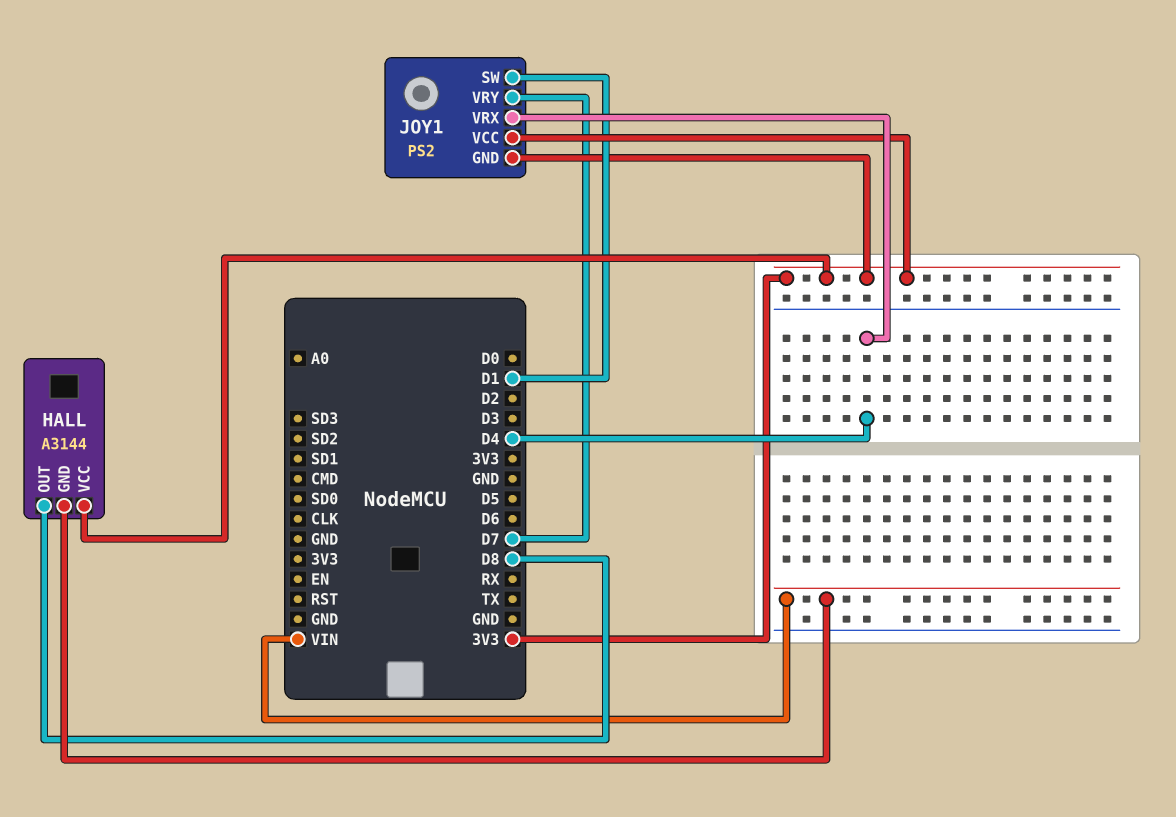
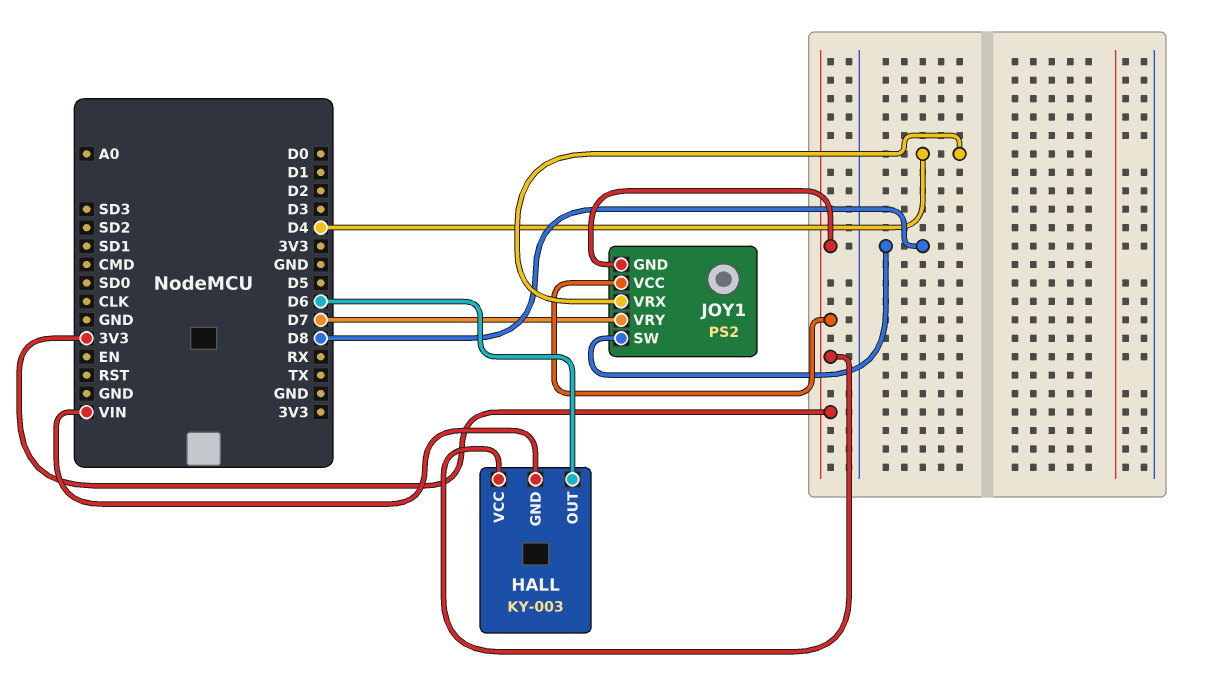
HALL: A3144 -> KY-003
HALL pin OUT: D8 -> D6
JOY1 pin SW: D1 -> D8

